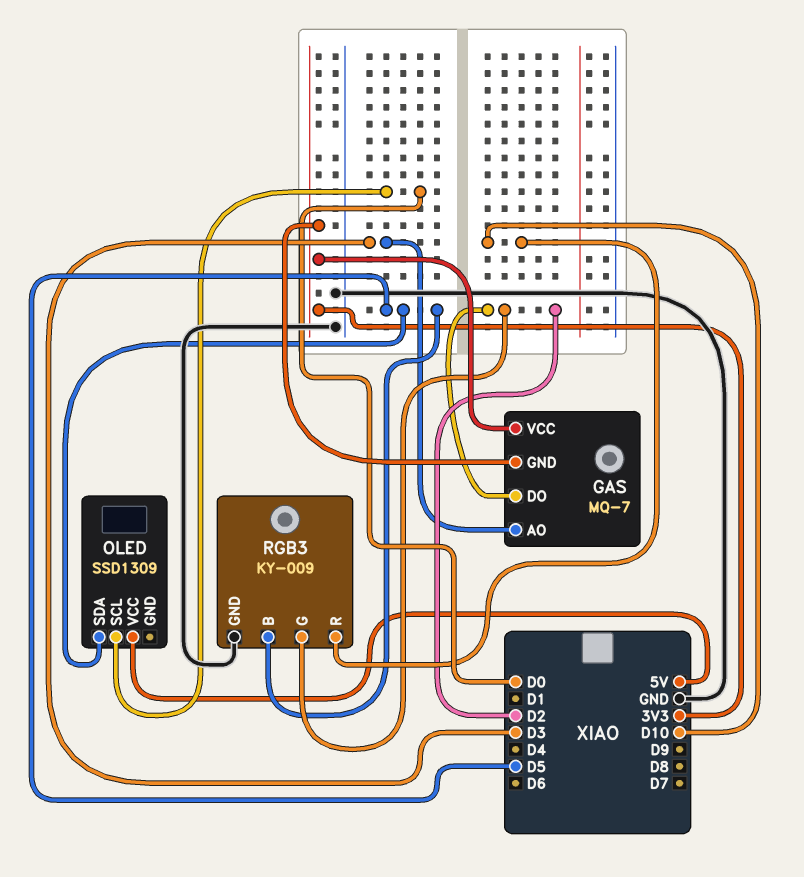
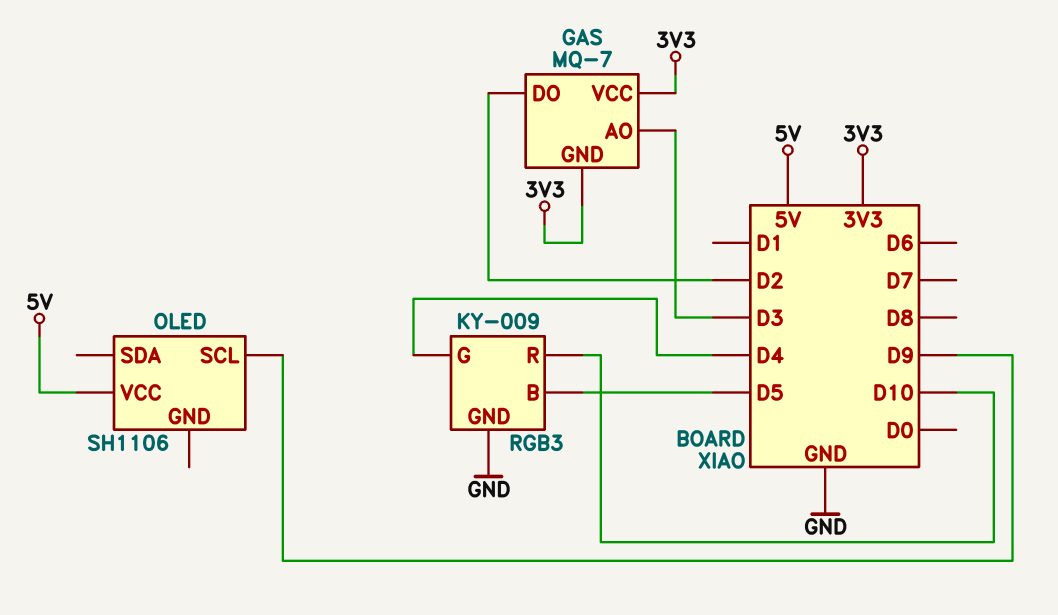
OLED: SSD1309 -> SH1106
OLED pin SCL: D0 -> D9
OLED pin SDA: D5 -> none
RGB3 pin G: D2 -> D4

